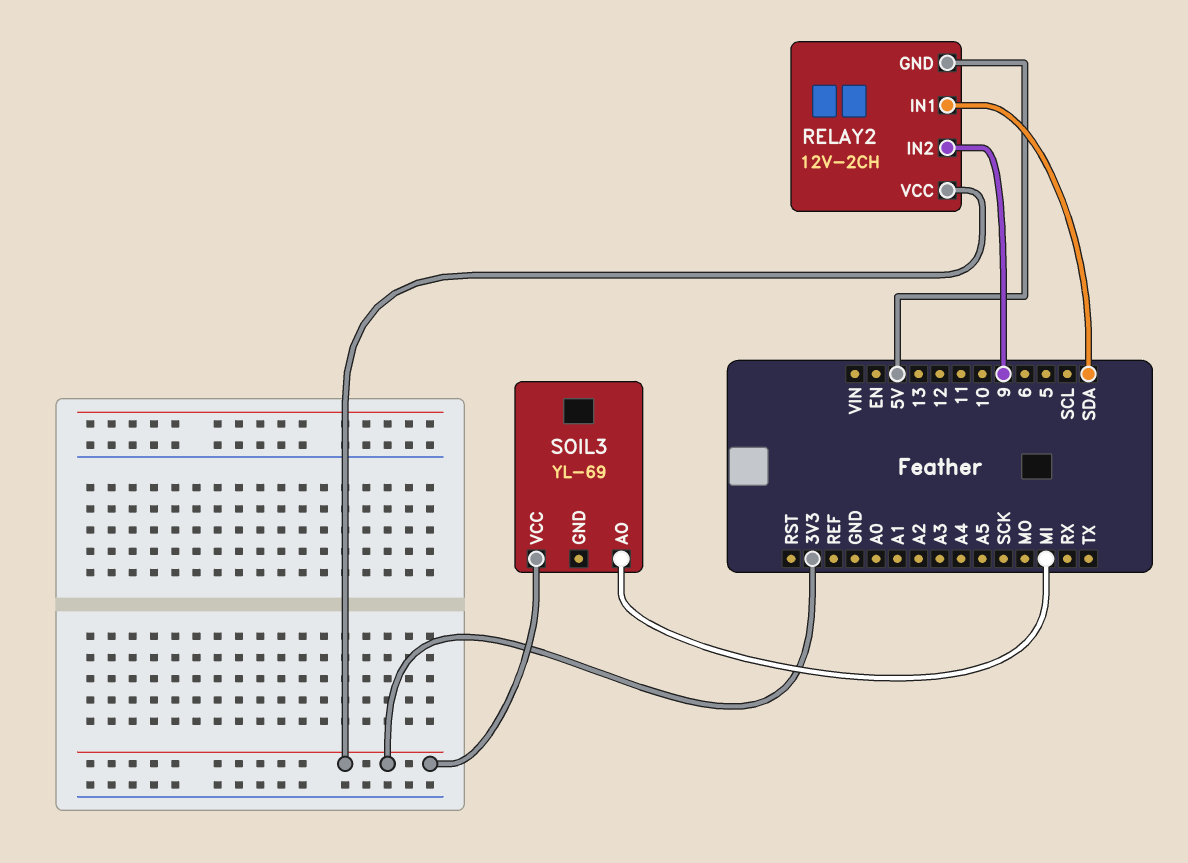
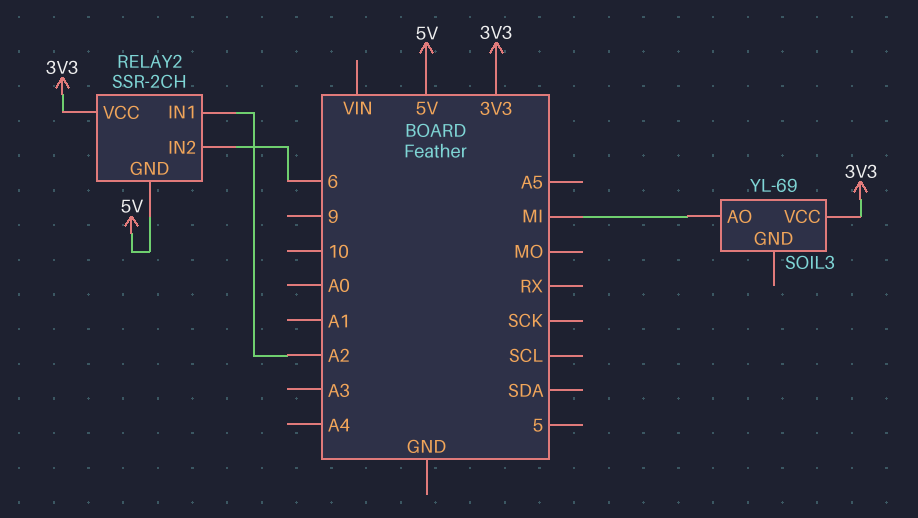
RELAY2: 12V-2CH -> SSR-2CH
RELAY2 pin IN1: SDA -> A2
RELAY2 pin IN2: 9 -> 6

